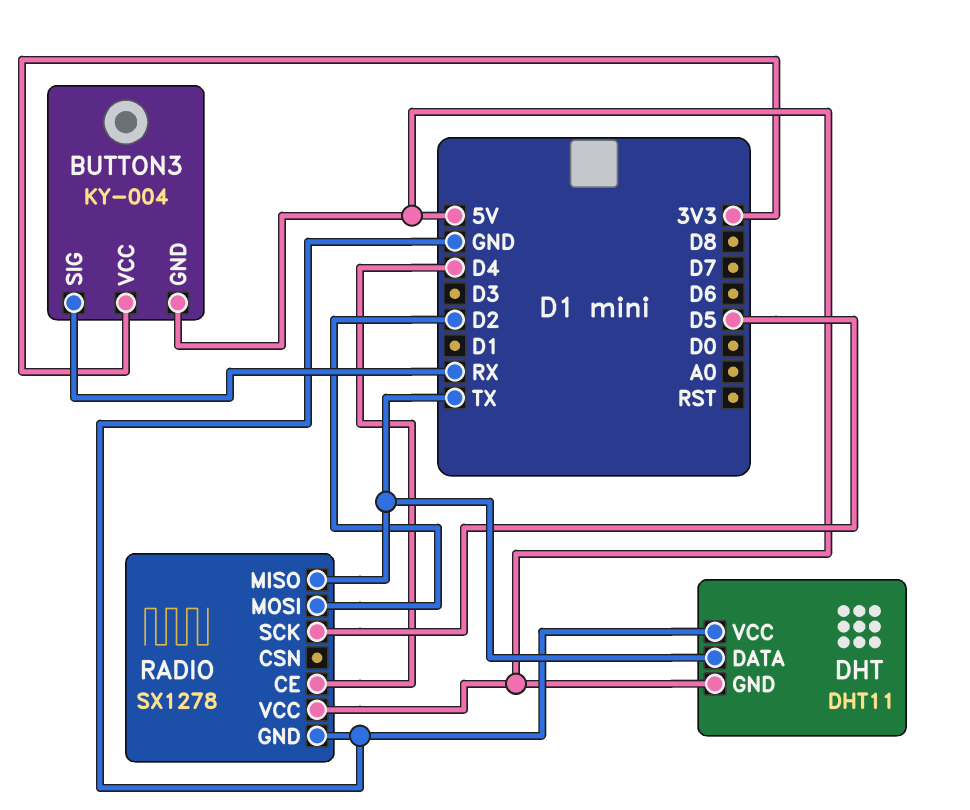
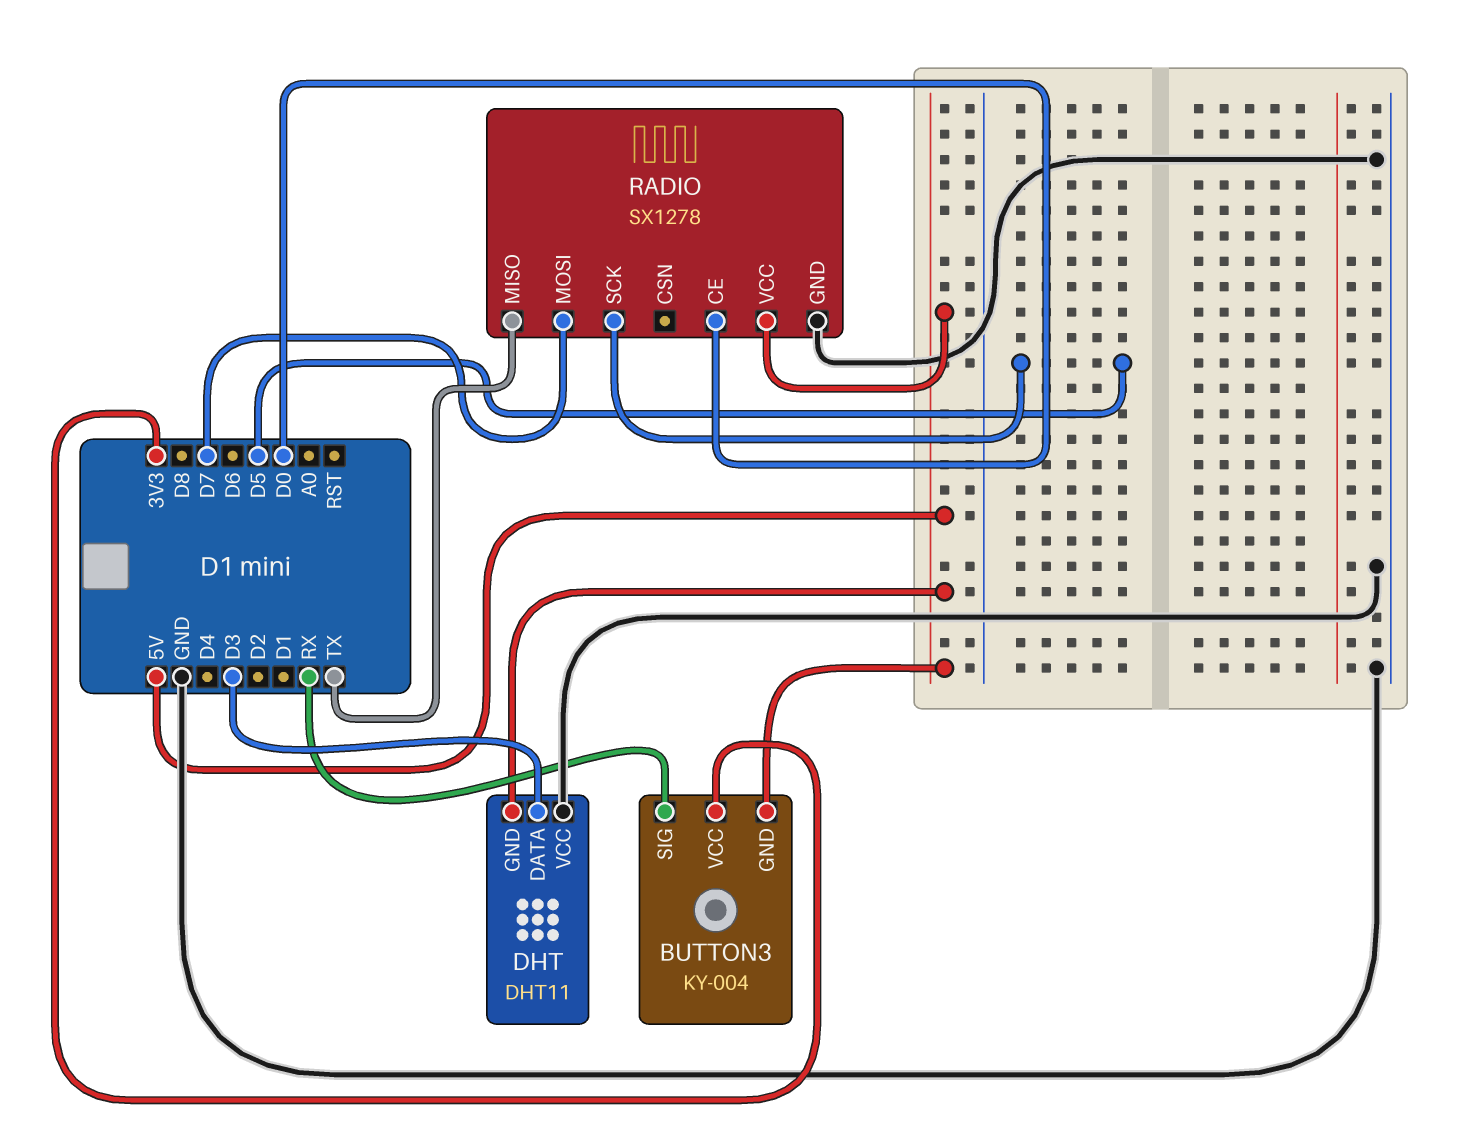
DHT pin DATA: TX -> D3
RADIO pin CE: D4 -> D0
RADIO pin MOSI: D2 -> D7

